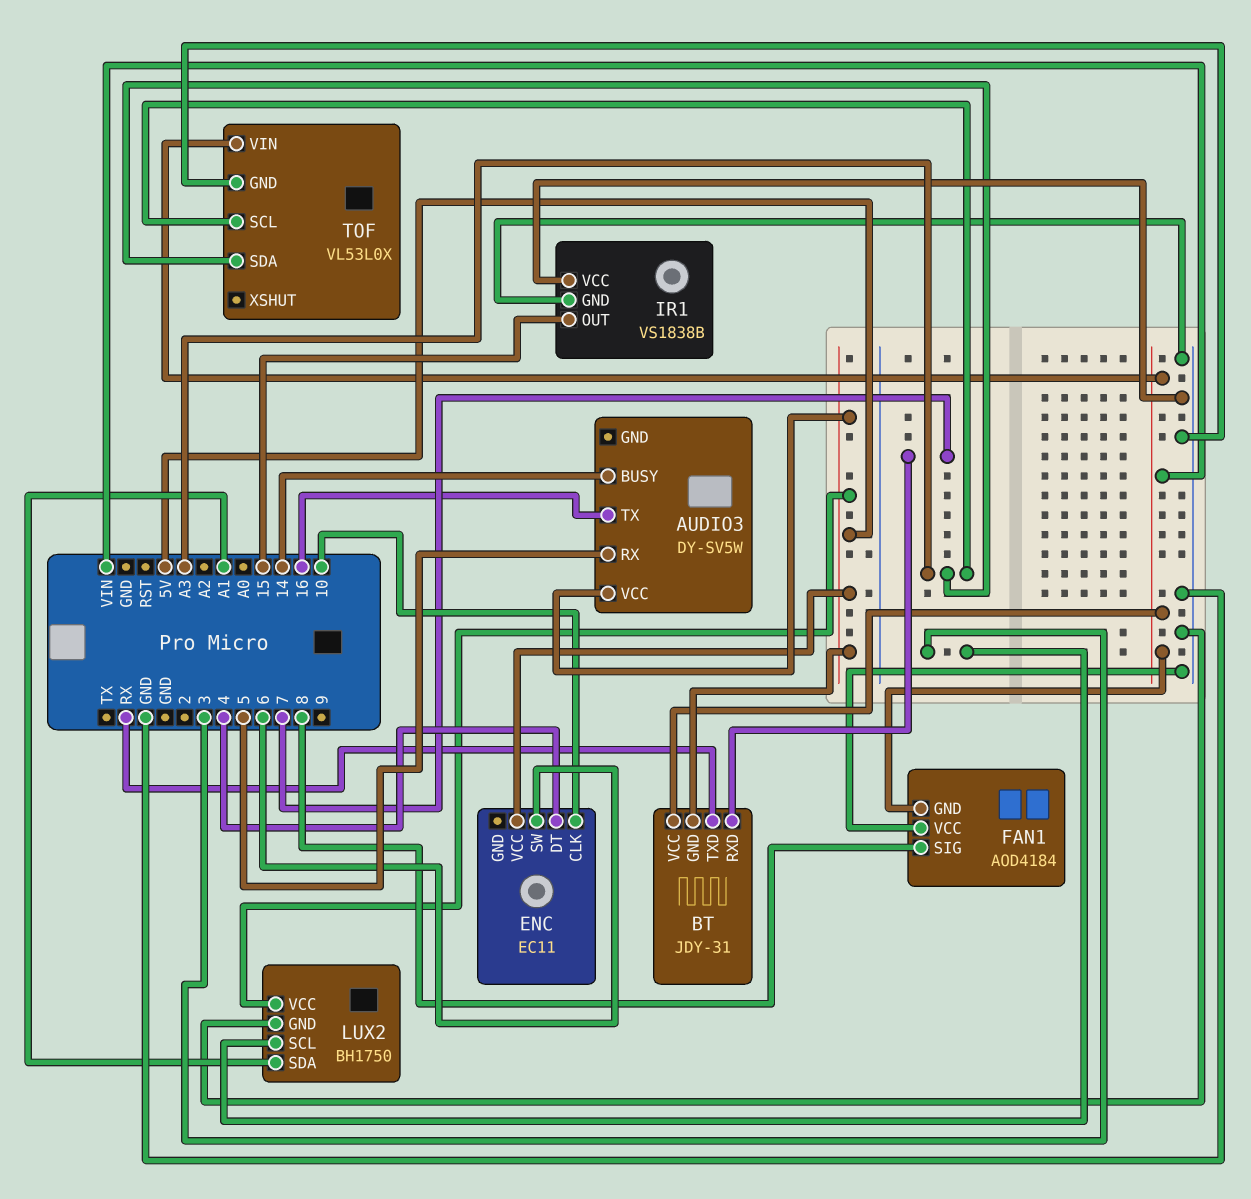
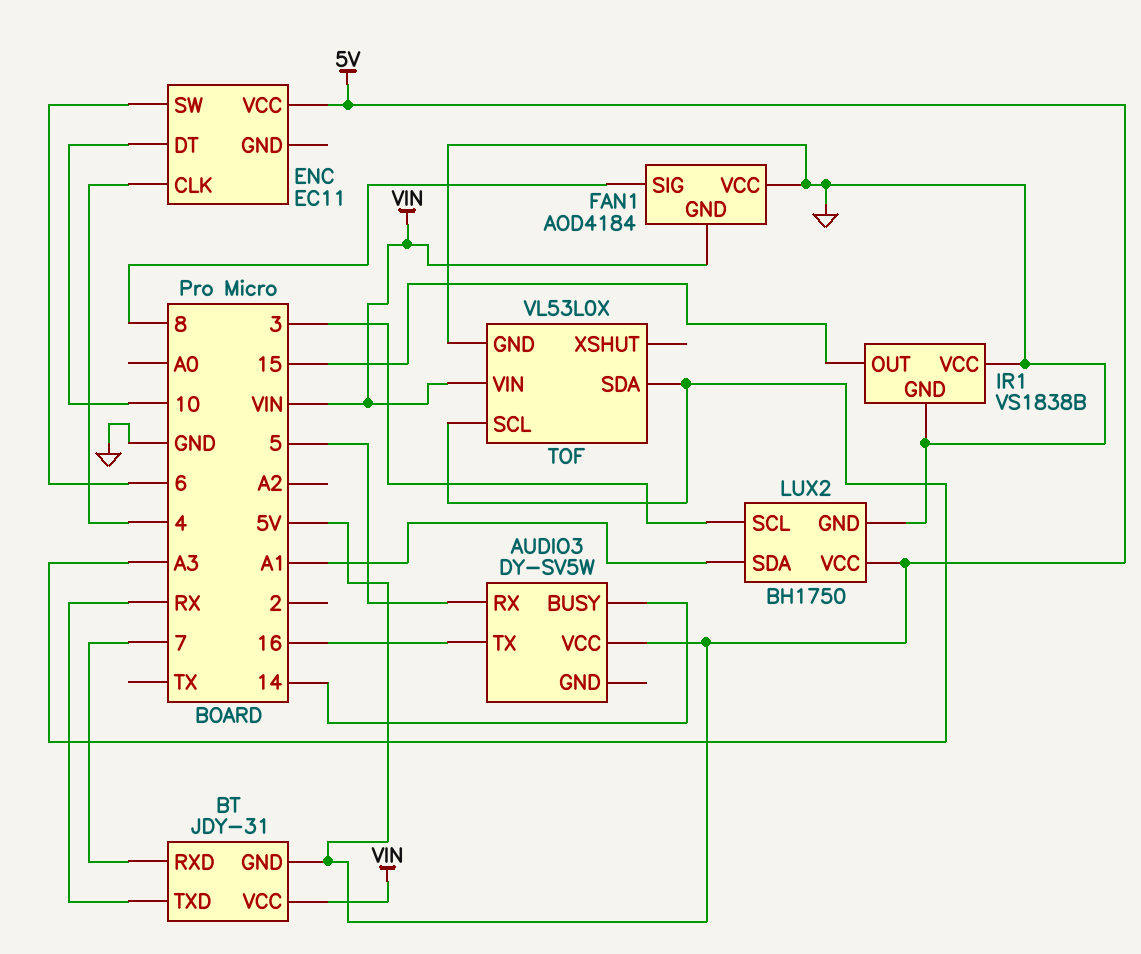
ENC pin CLK: 10 -> 4
ENC pin DT: 4 -> 10

